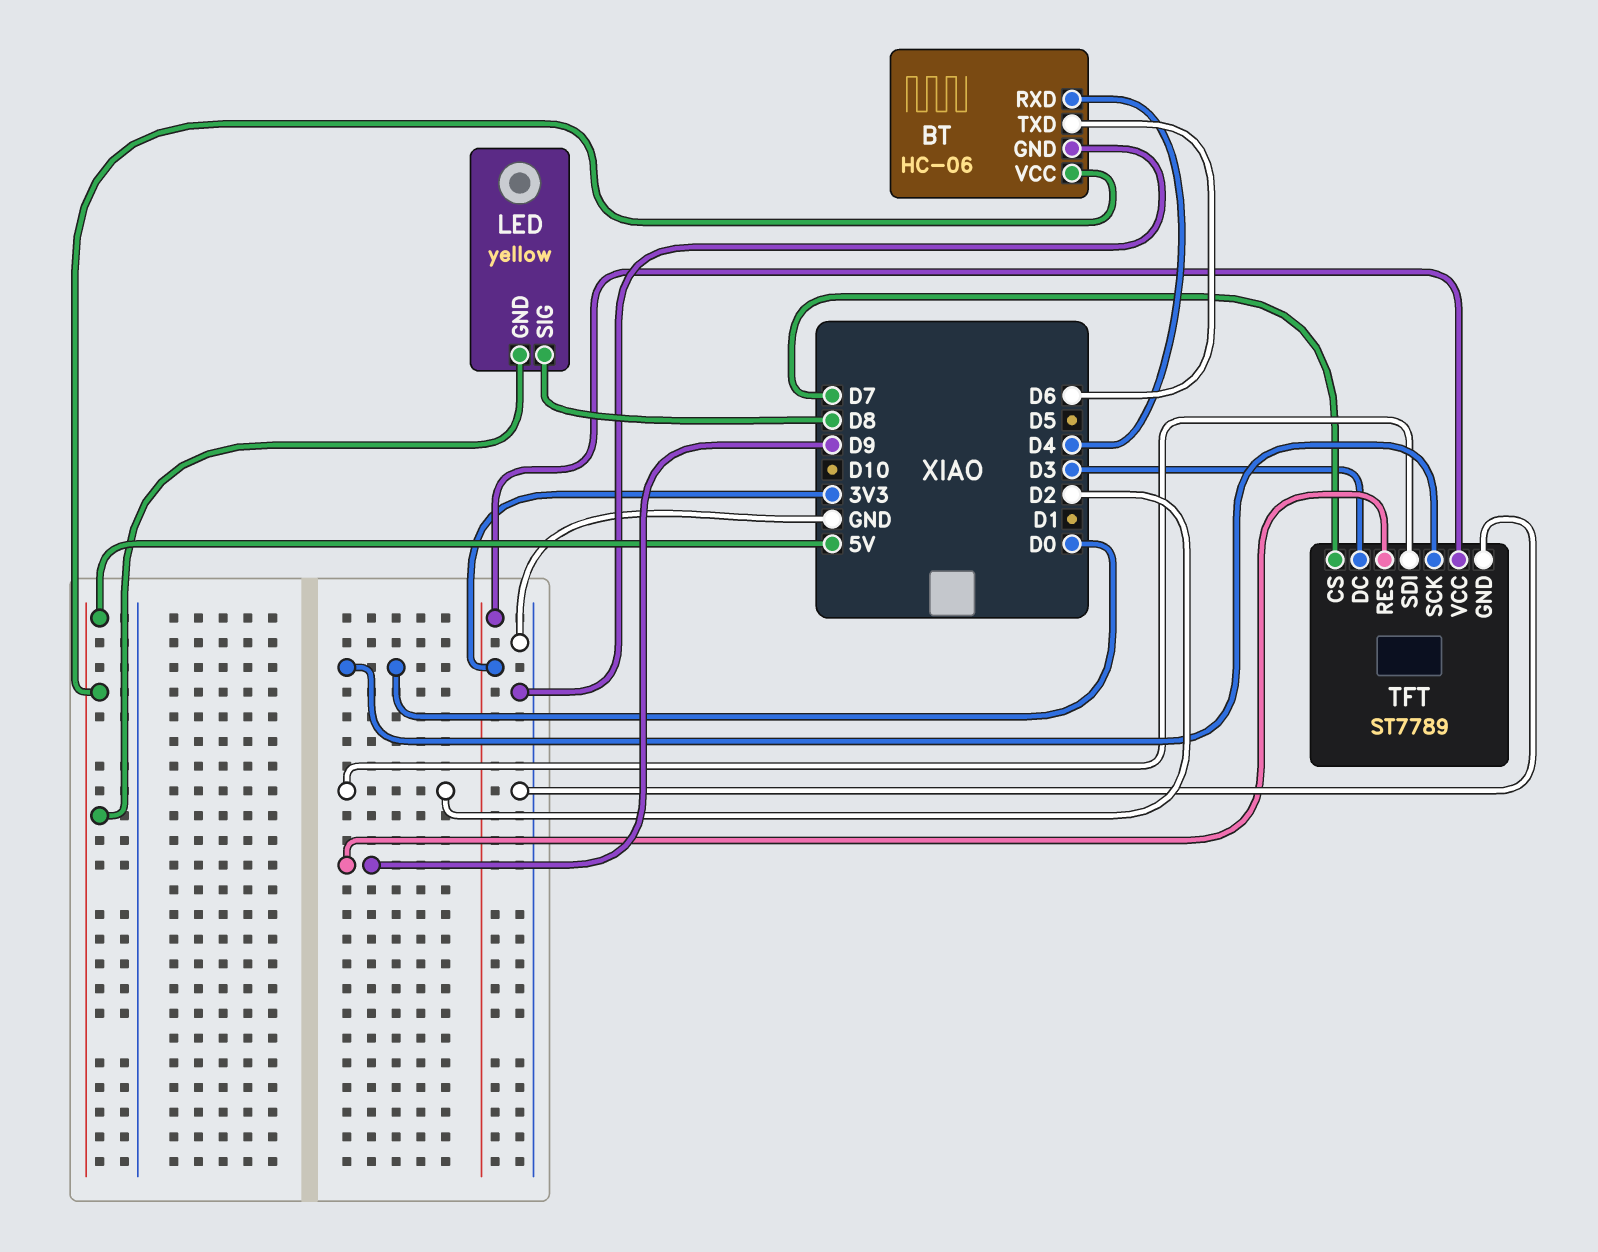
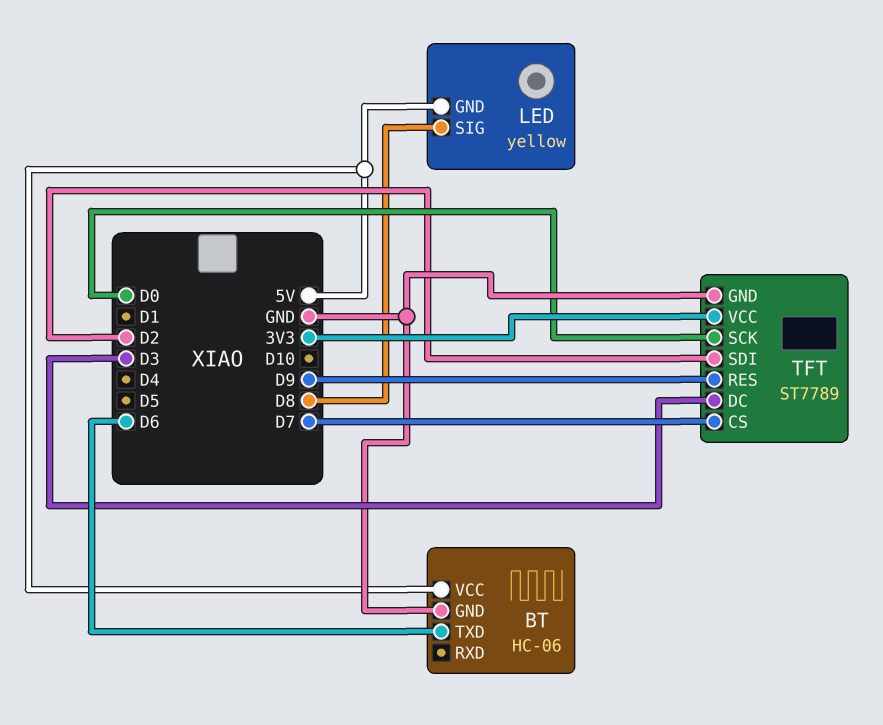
BT pin RXD: D4 -> none

